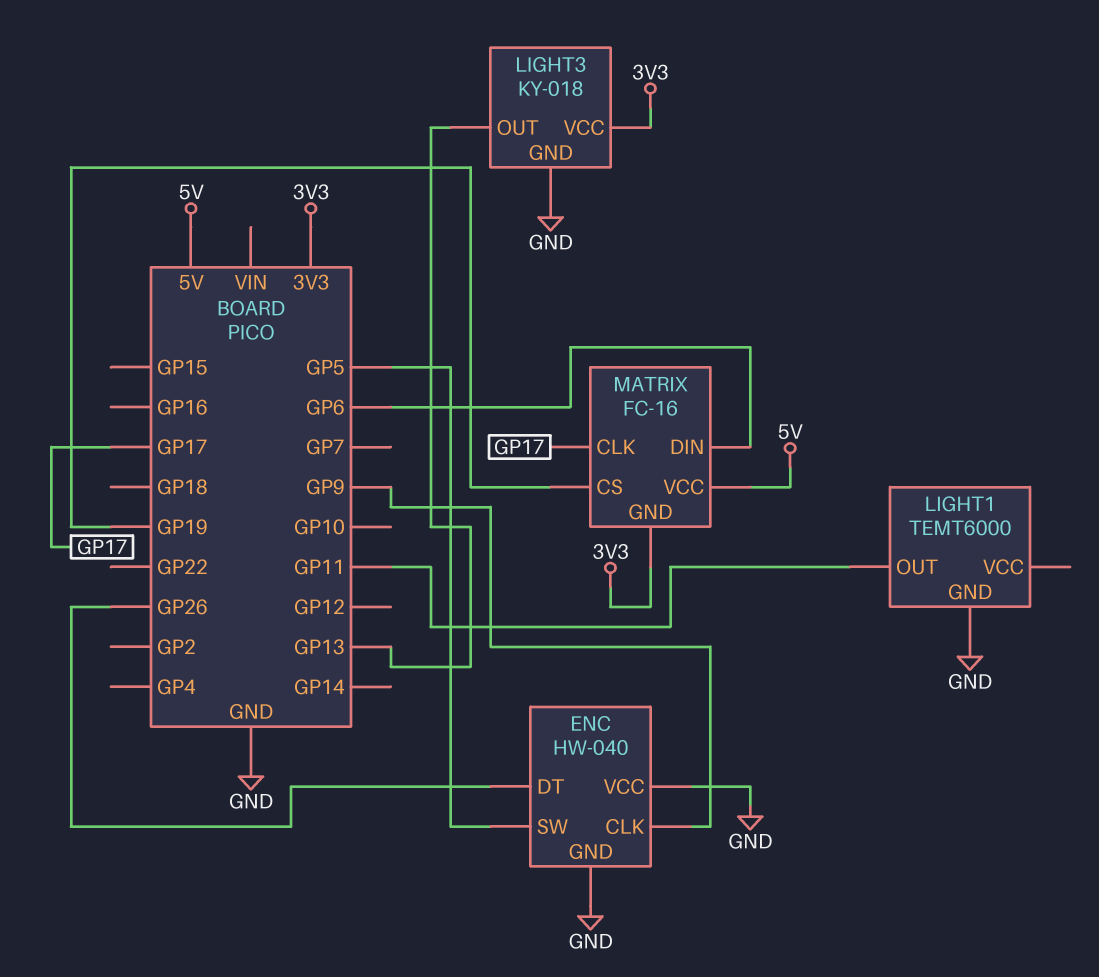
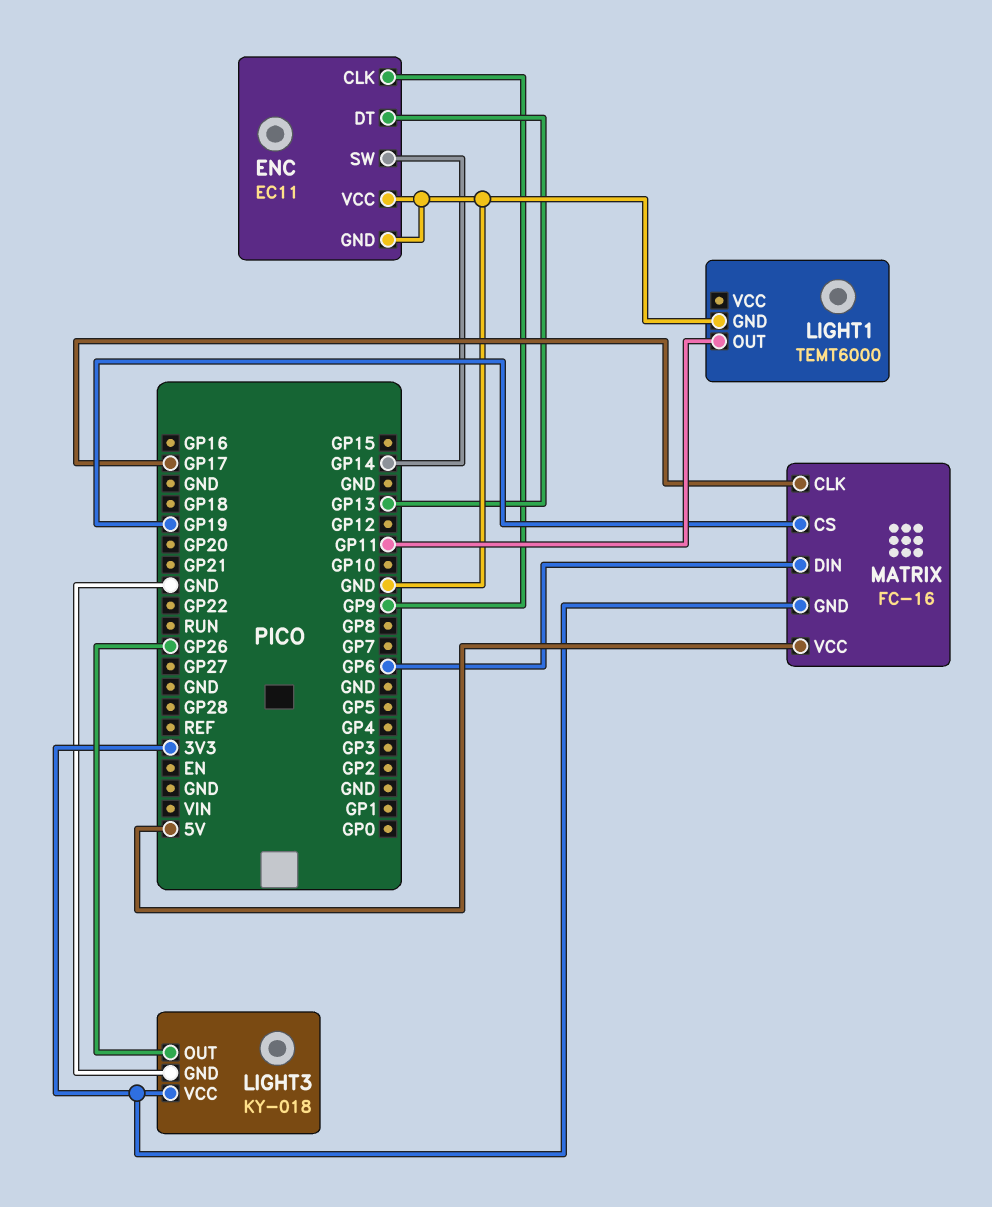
ENC: HW-040 -> EC11
ENC pin DT: GP26 -> GP13
ENC pin SW: GP5 -> GP14
LIGHT3 pin OUT: GP13 -> GP26

